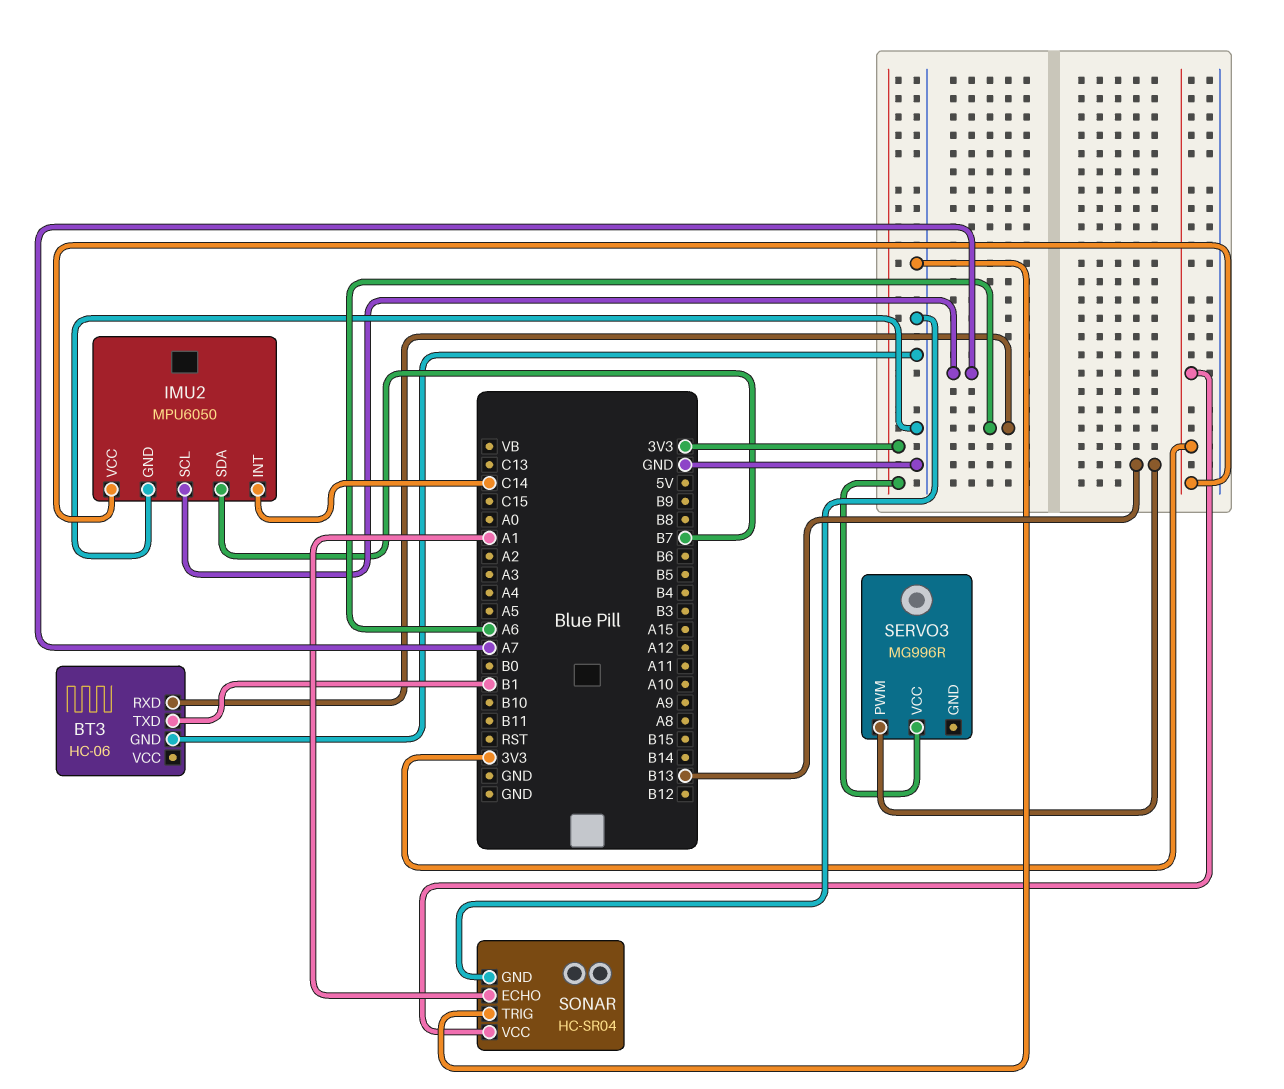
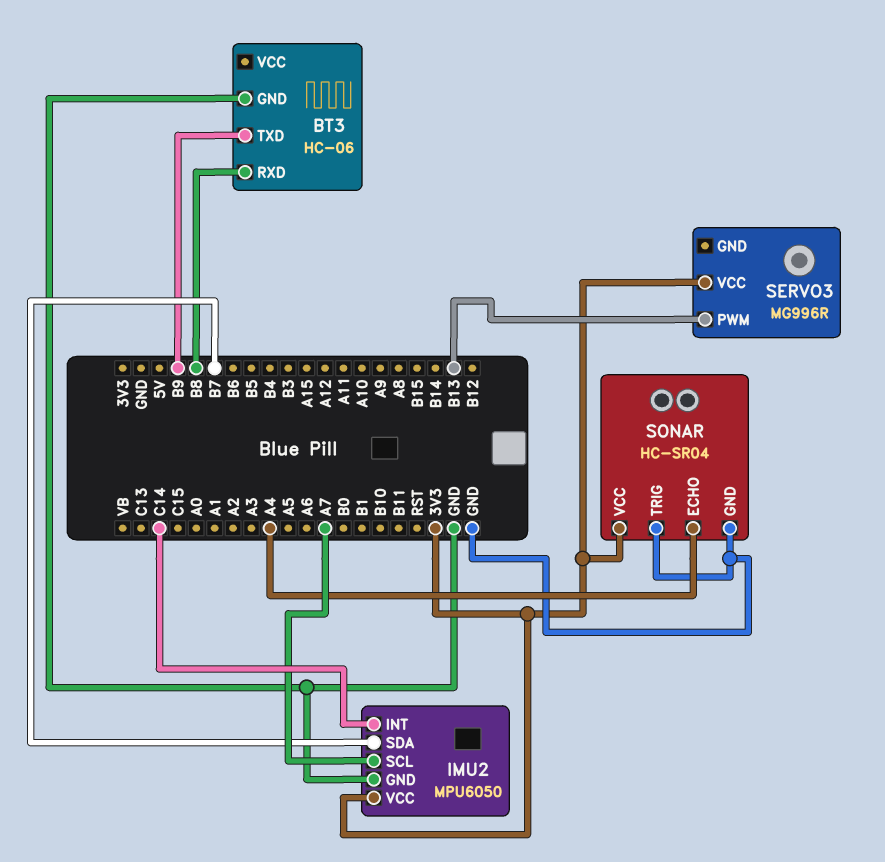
BT3 pin RXD: A6 -> B8
BT3 pin TXD: B1 -> B9
SONAR pin ECHO: A1 -> A4

